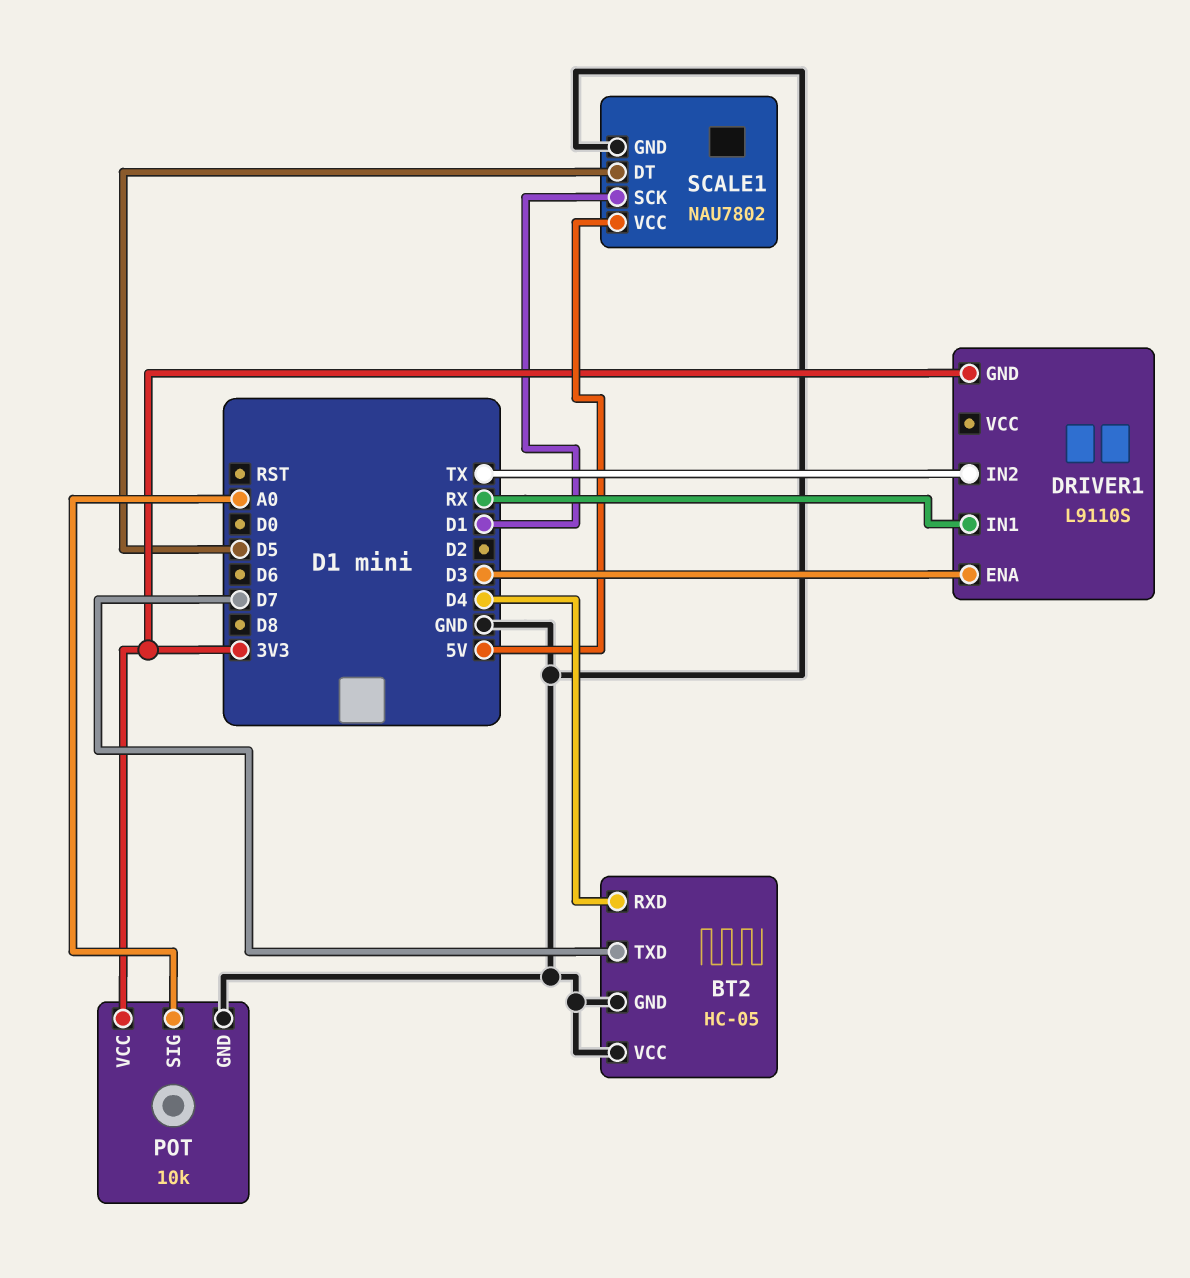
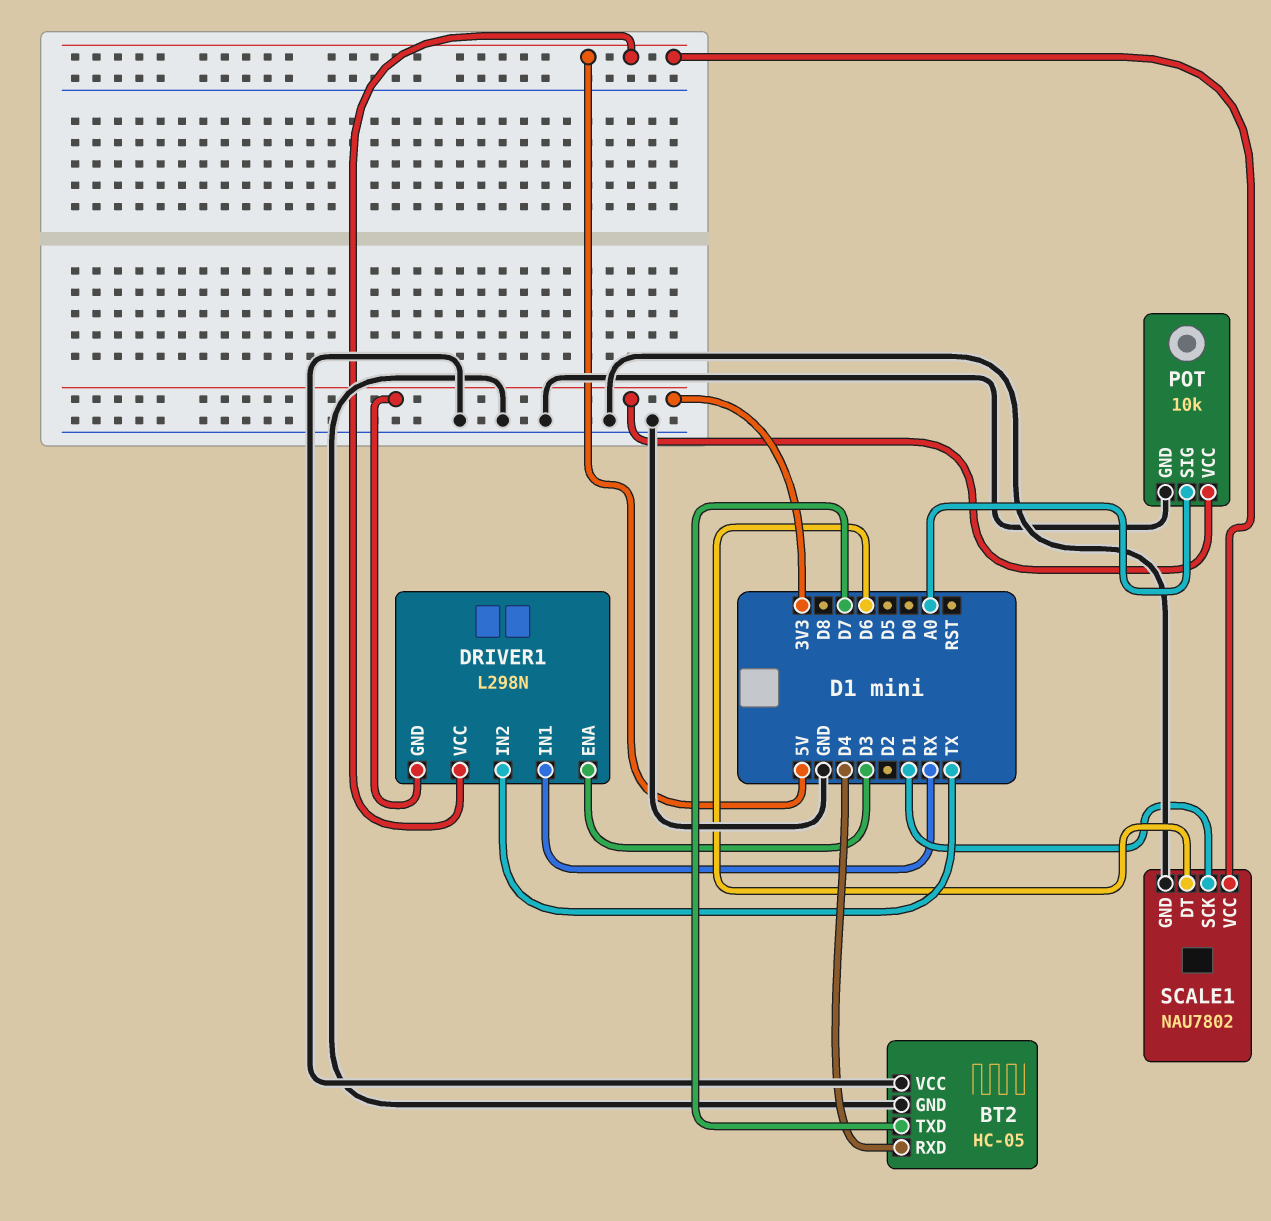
DRIVER1: L9110S -> L298N
DRIVER1 pin VCC: none -> 5V
SCALE1 pin DT: D5 -> D6

